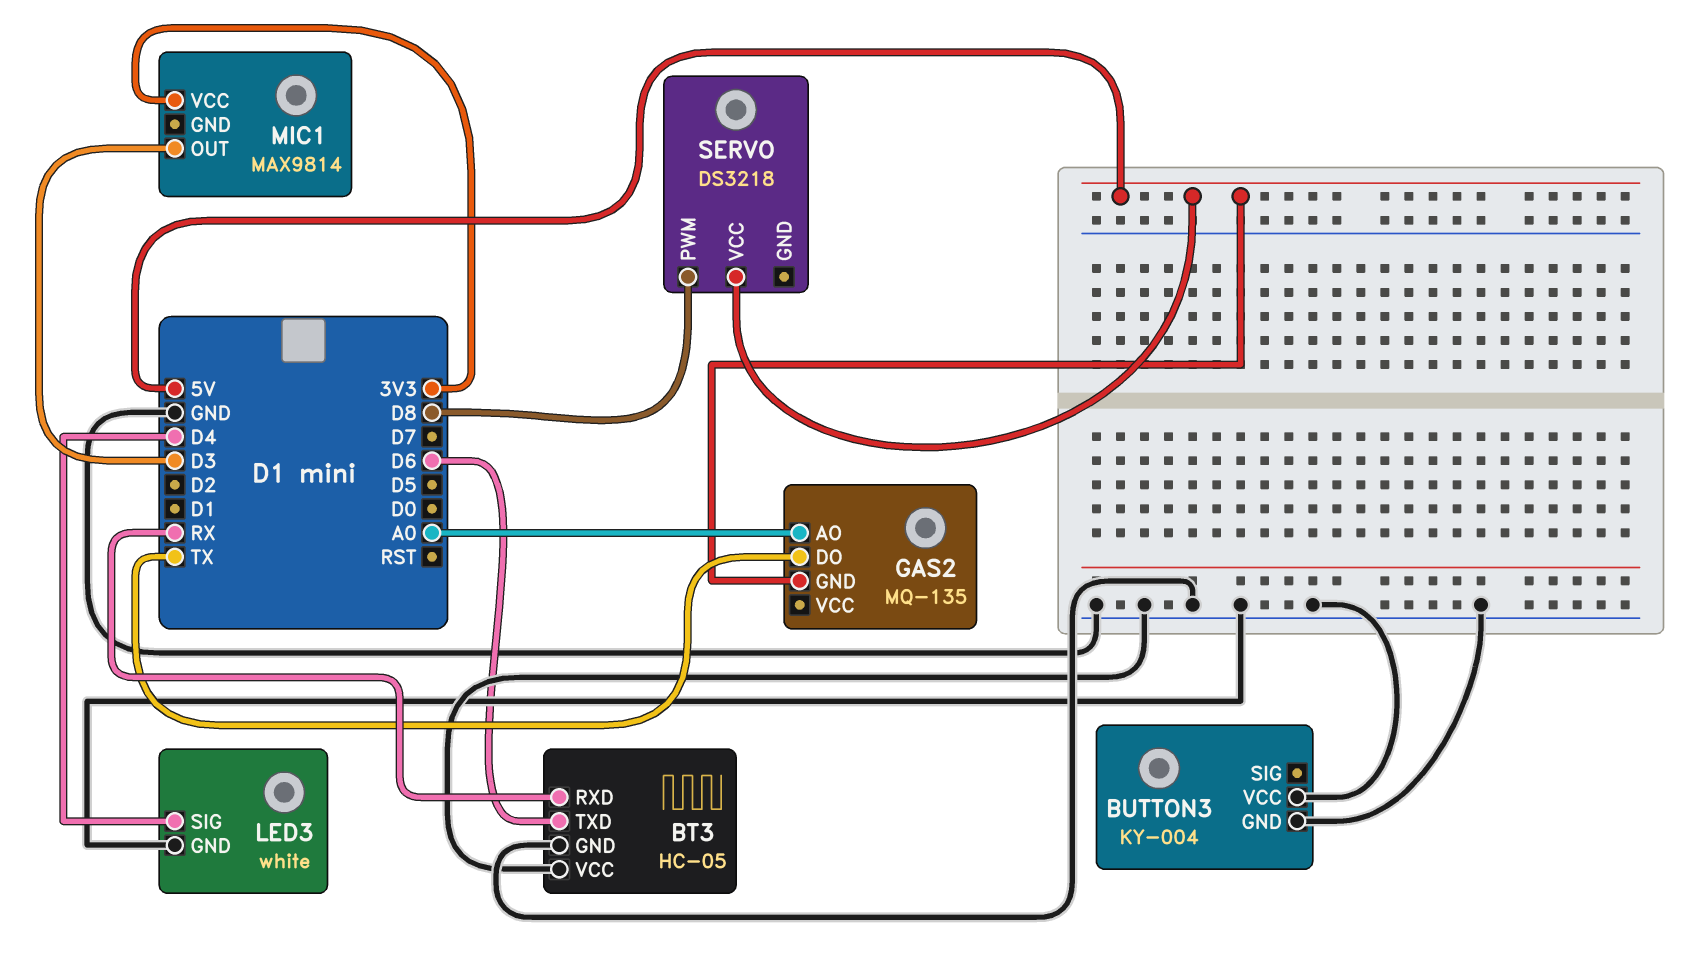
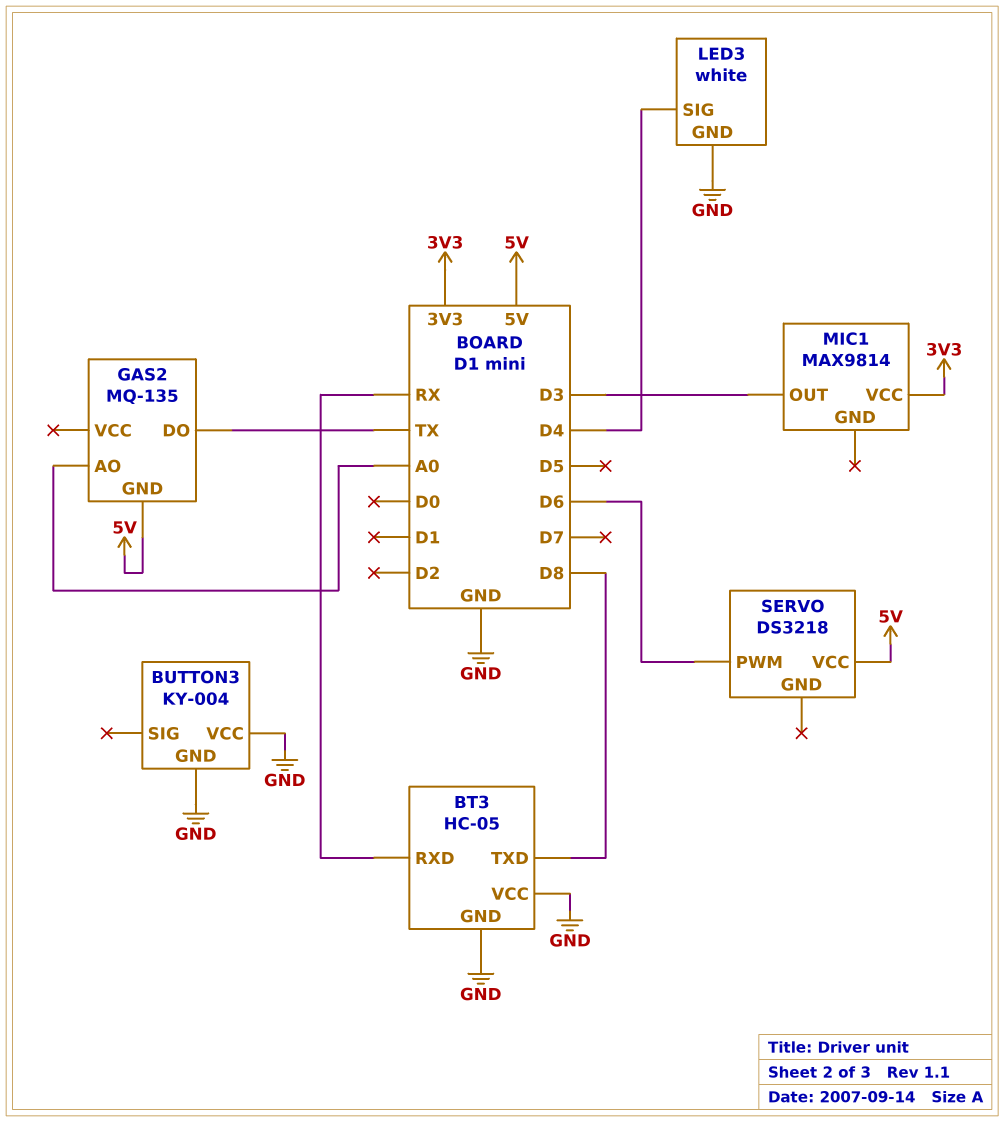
BT3 pin TXD: D6 -> D8
SERVO pin PWM: D8 -> D6

